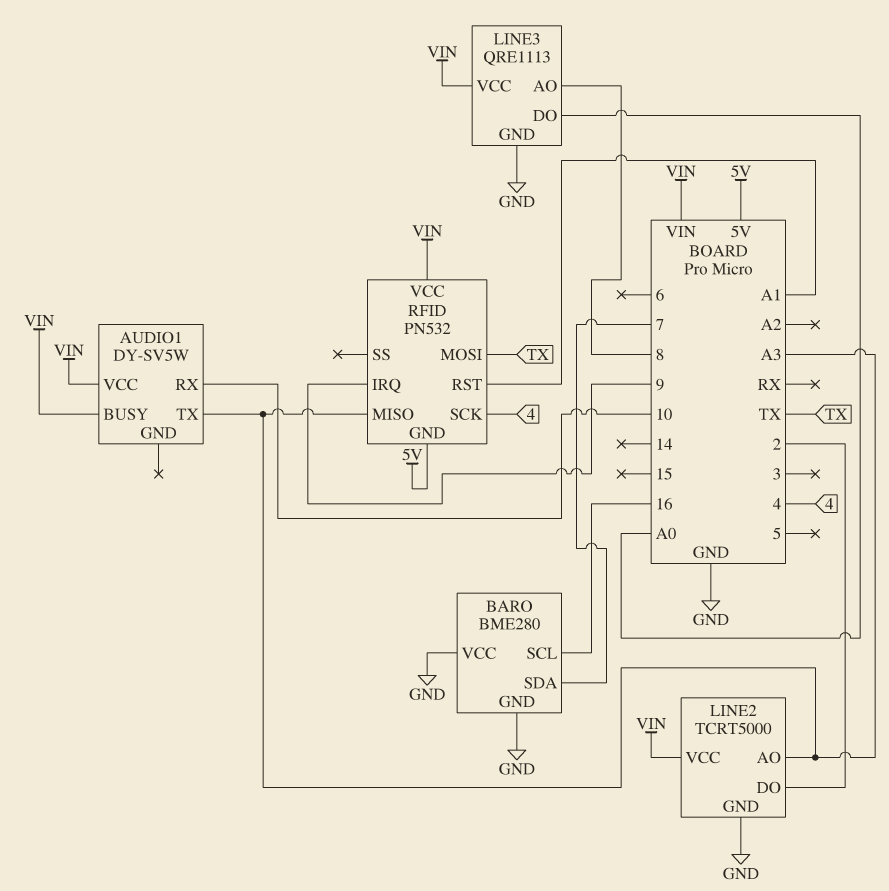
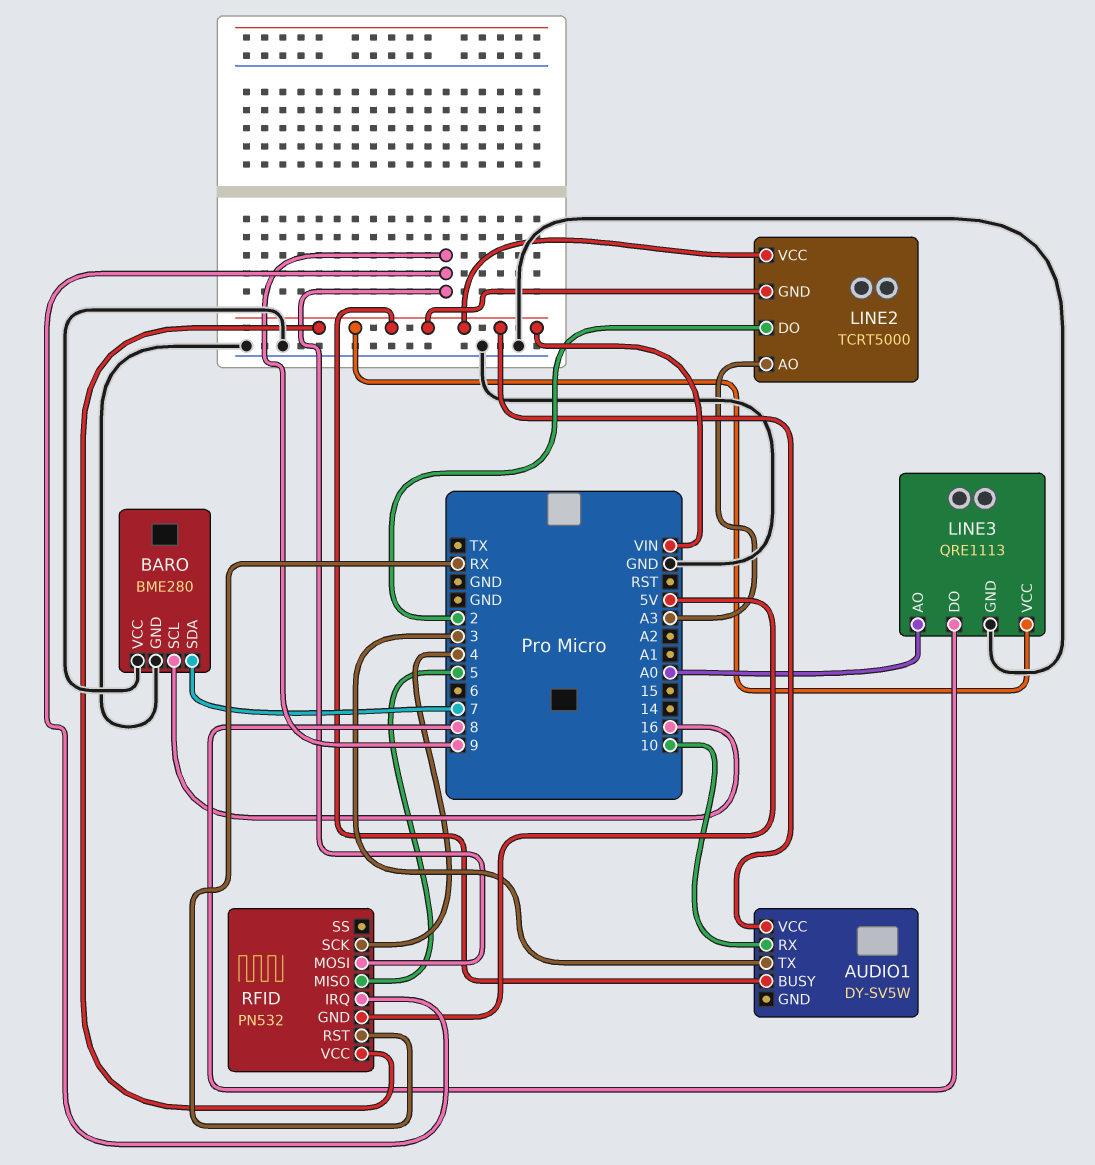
AUDIO1 pin TX: A3 -> 3
LINE2 pin GND: GND -> VIN
LINE3 pin AO: 8 -> A0
LINE3 pin DO: A0 -> 8
RFID pin MISO: A3 -> 5
RFID pin MOSI: TX -> 9
RFID pin RST: A1 -> RX

